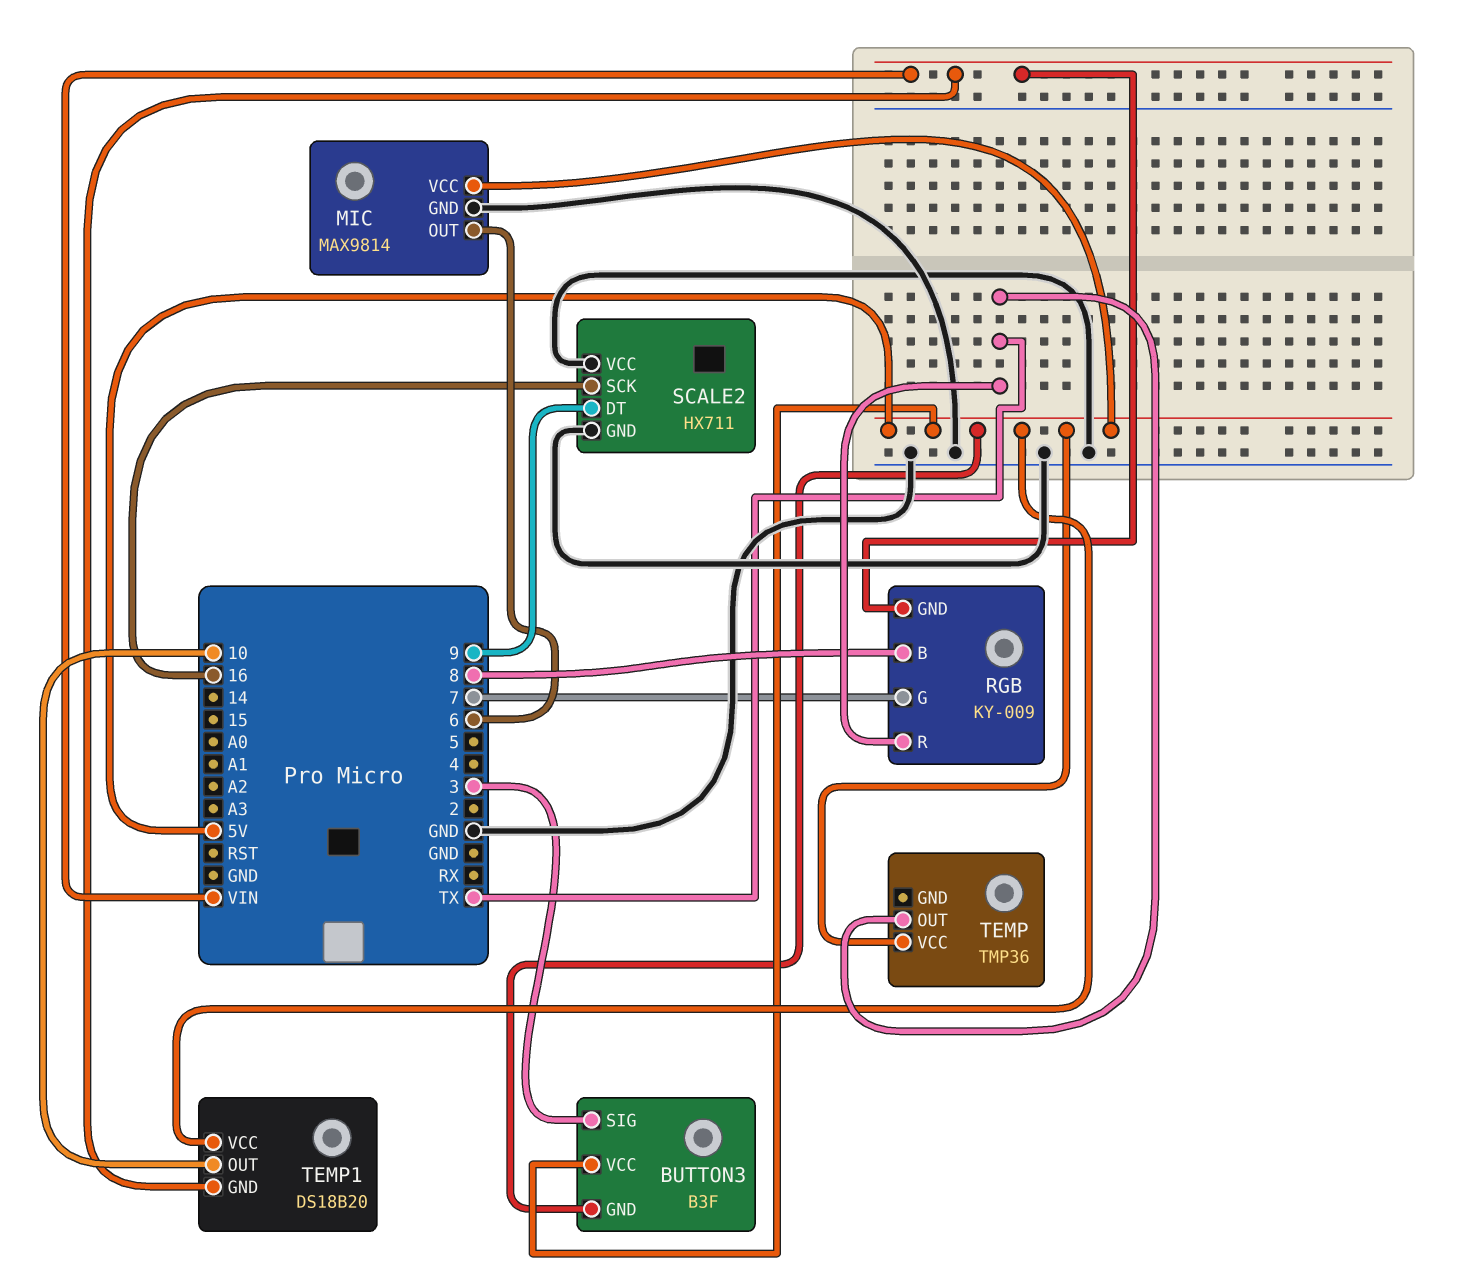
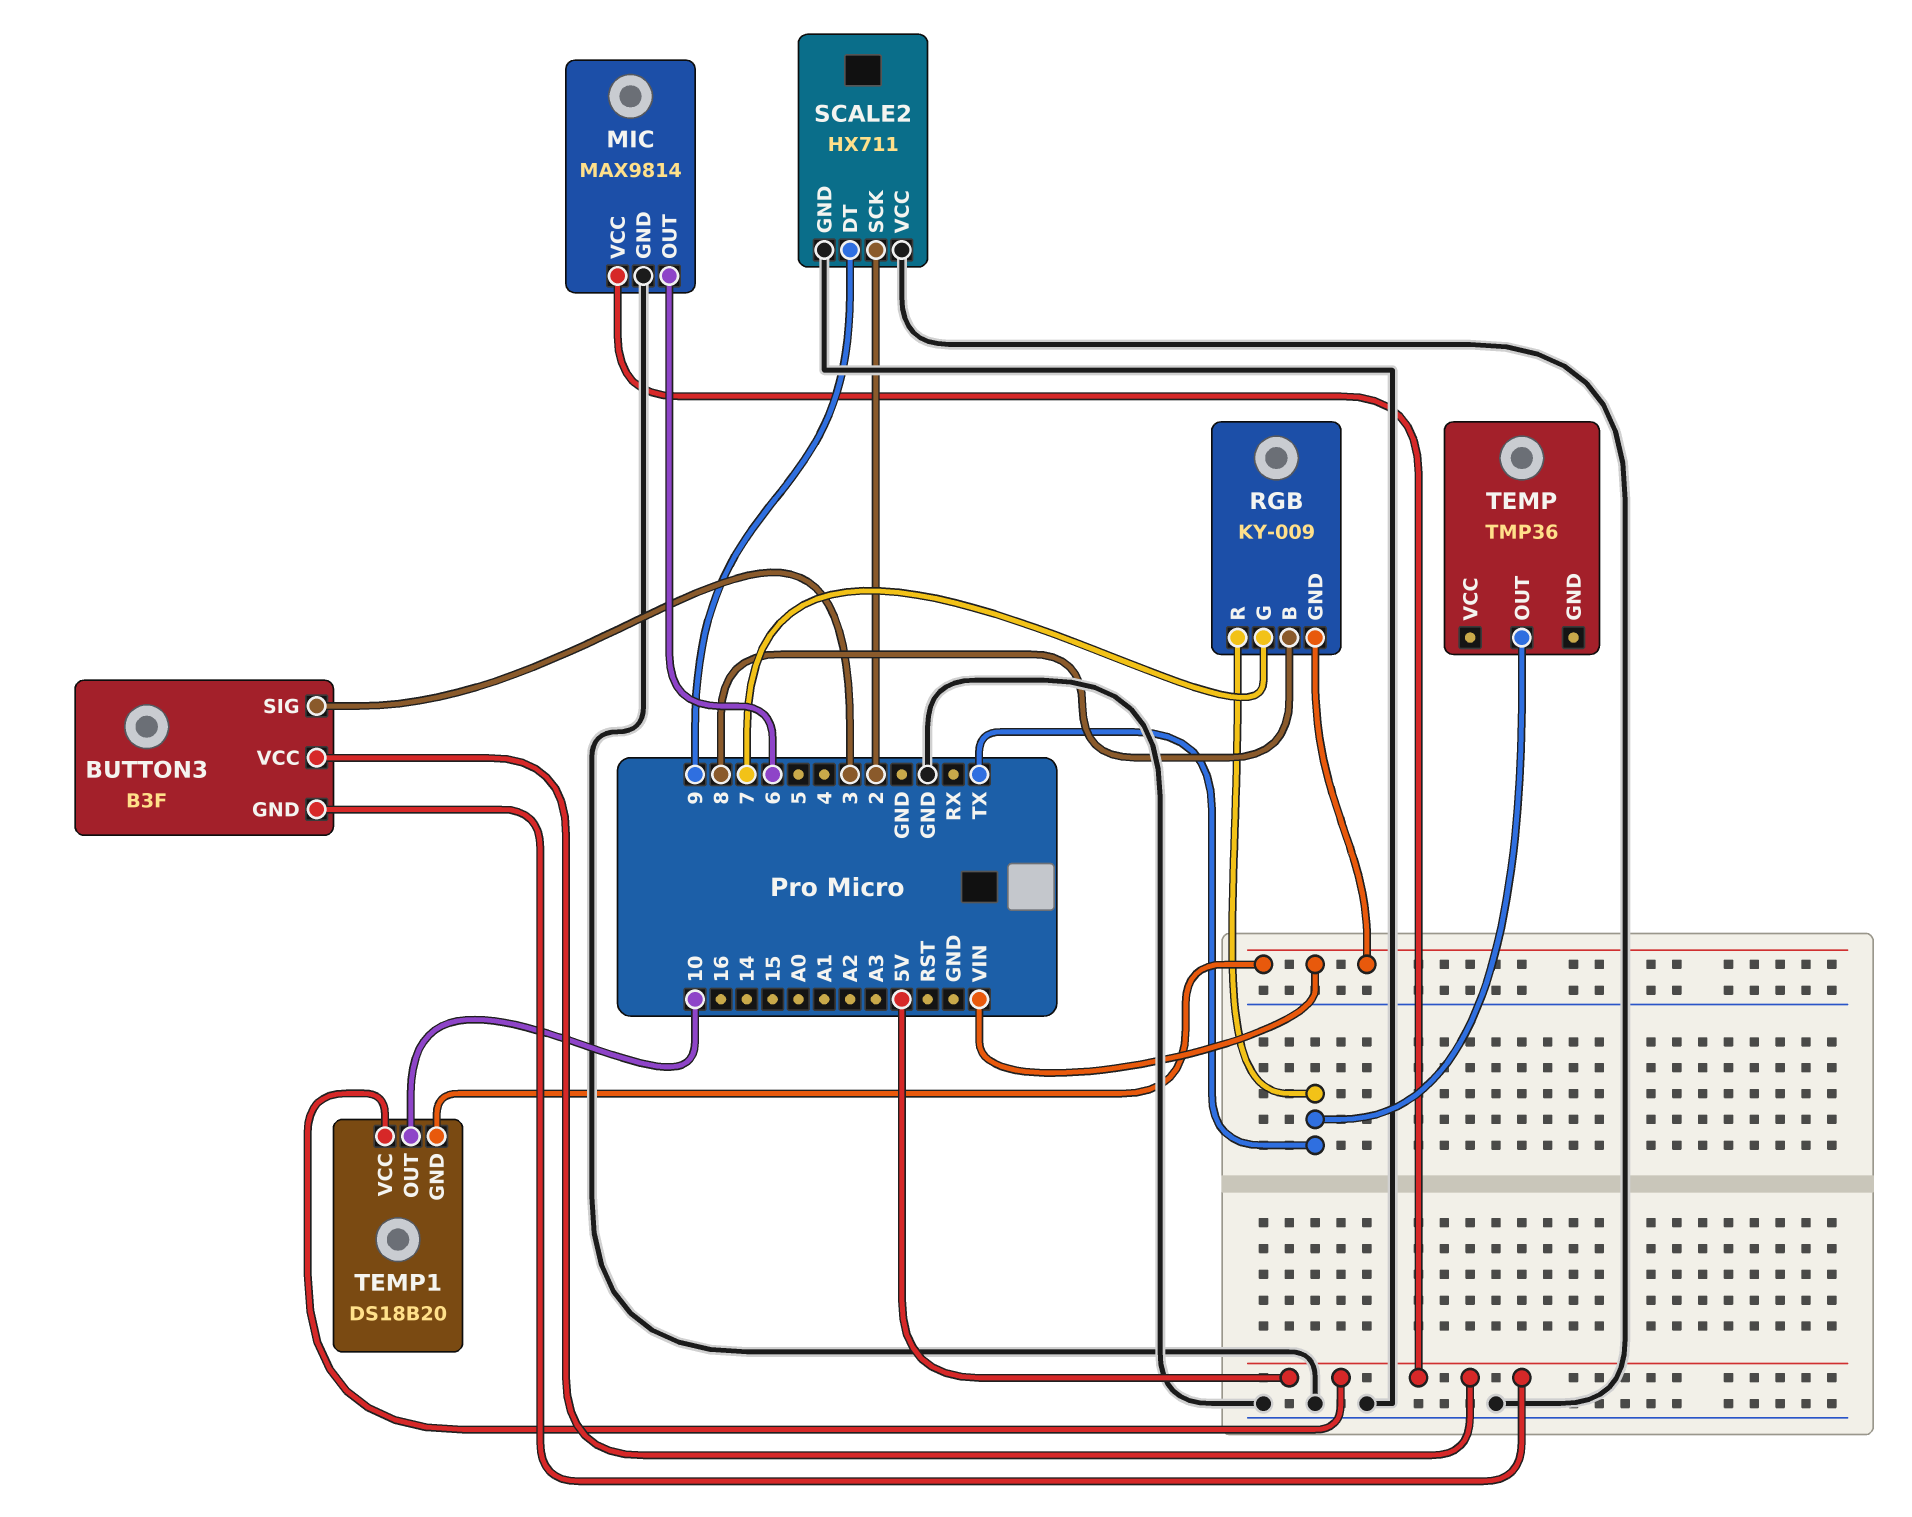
SCALE2 pin SCK: 16 -> 2
TEMP pin VCC: 5V -> none

